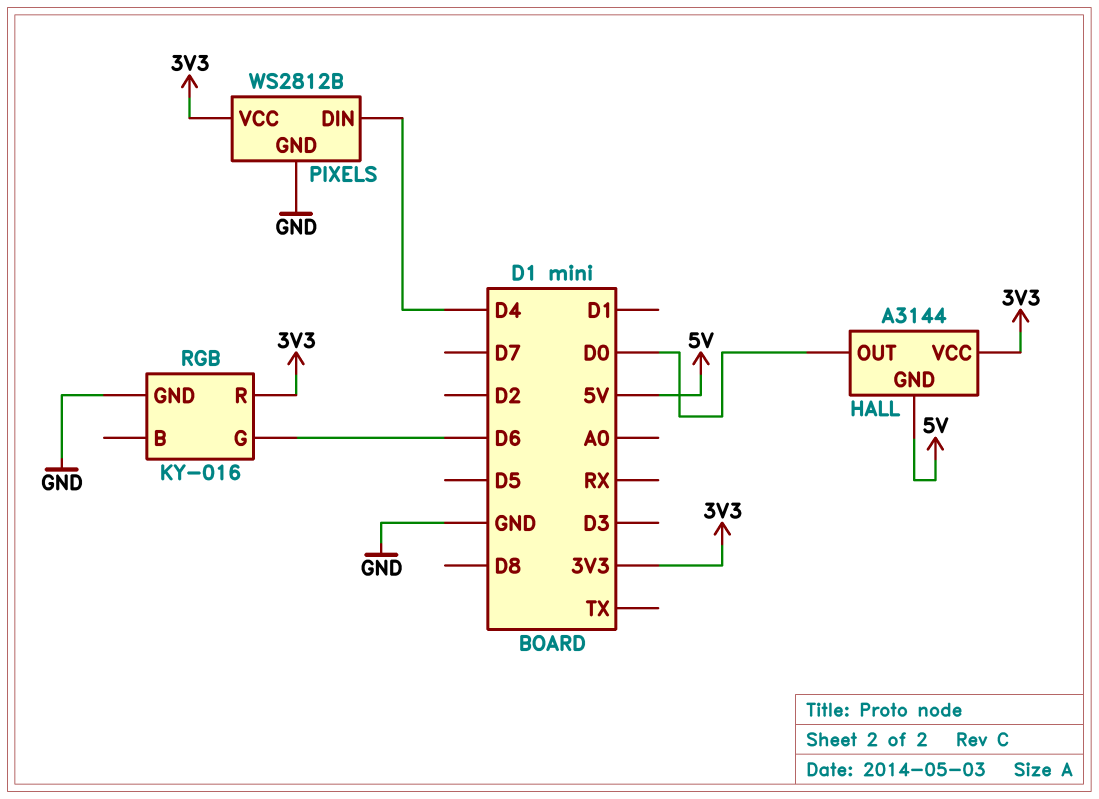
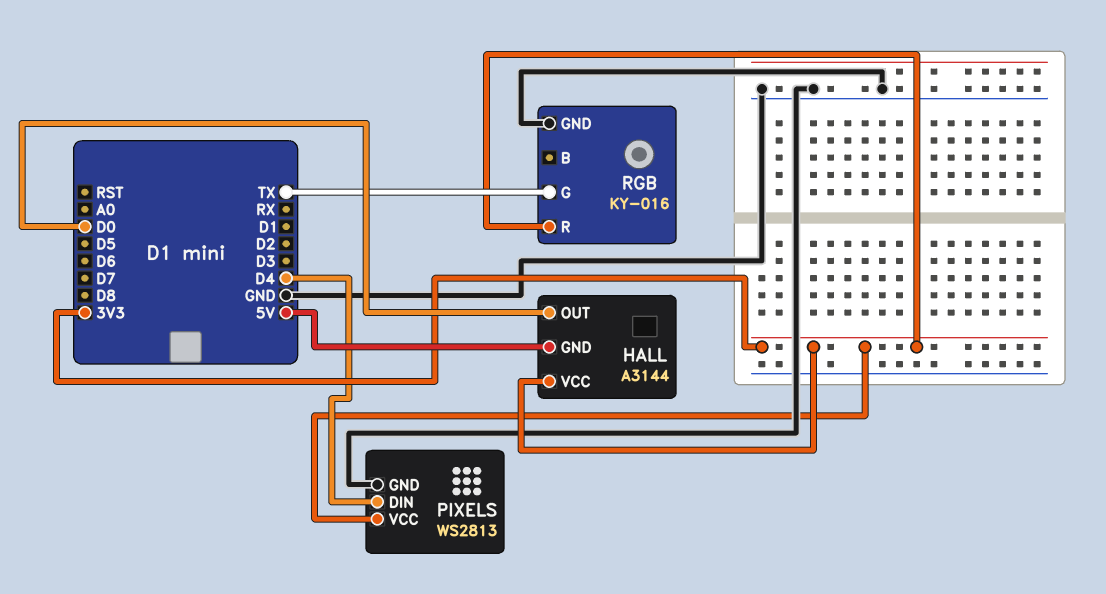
PIXELS: WS2812B -> WS2813
RGB pin G: D6 -> TX

